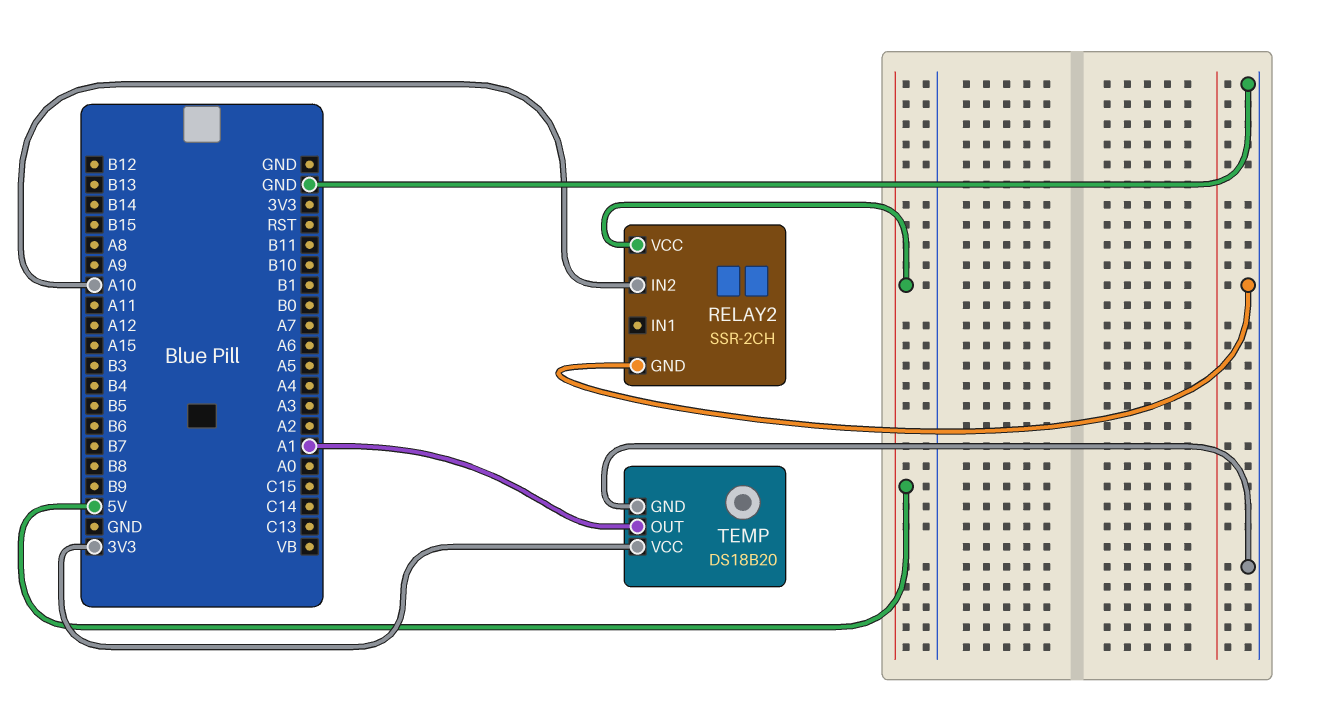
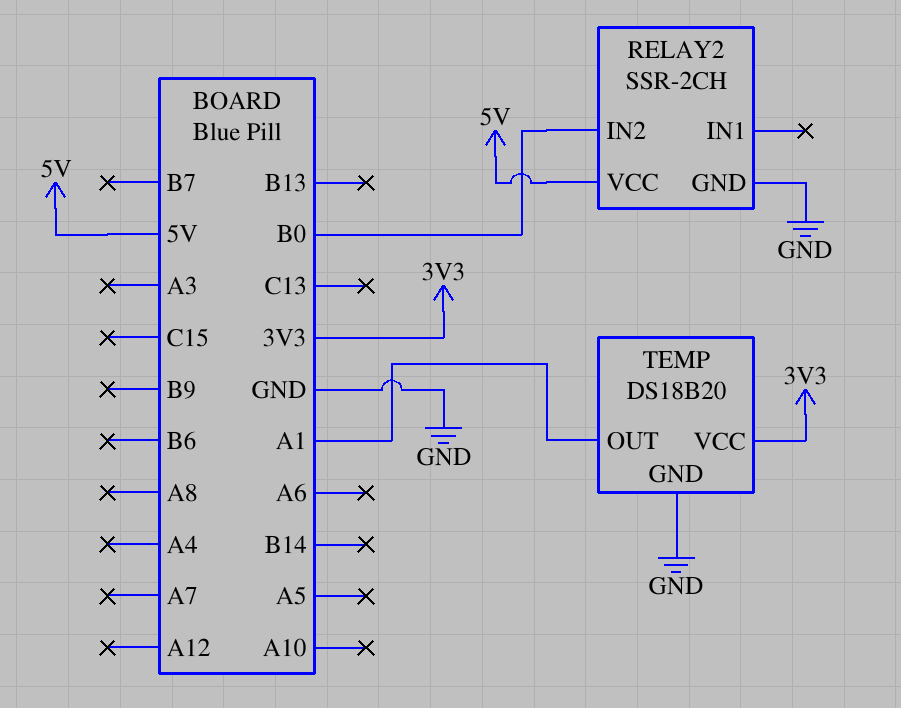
RELAY2 pin IN2: A10 -> B0

